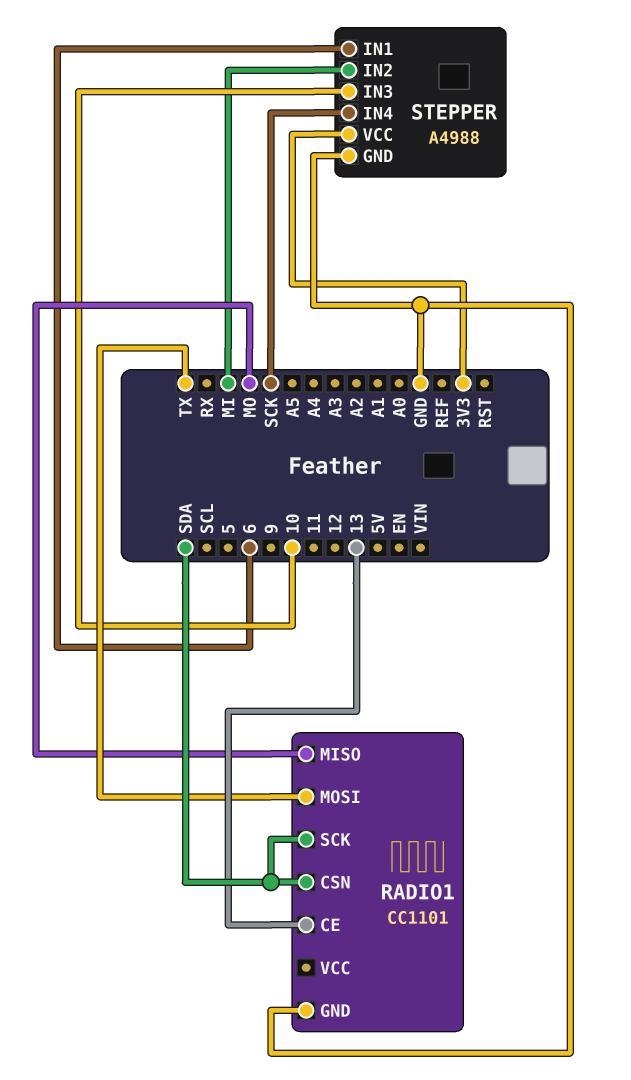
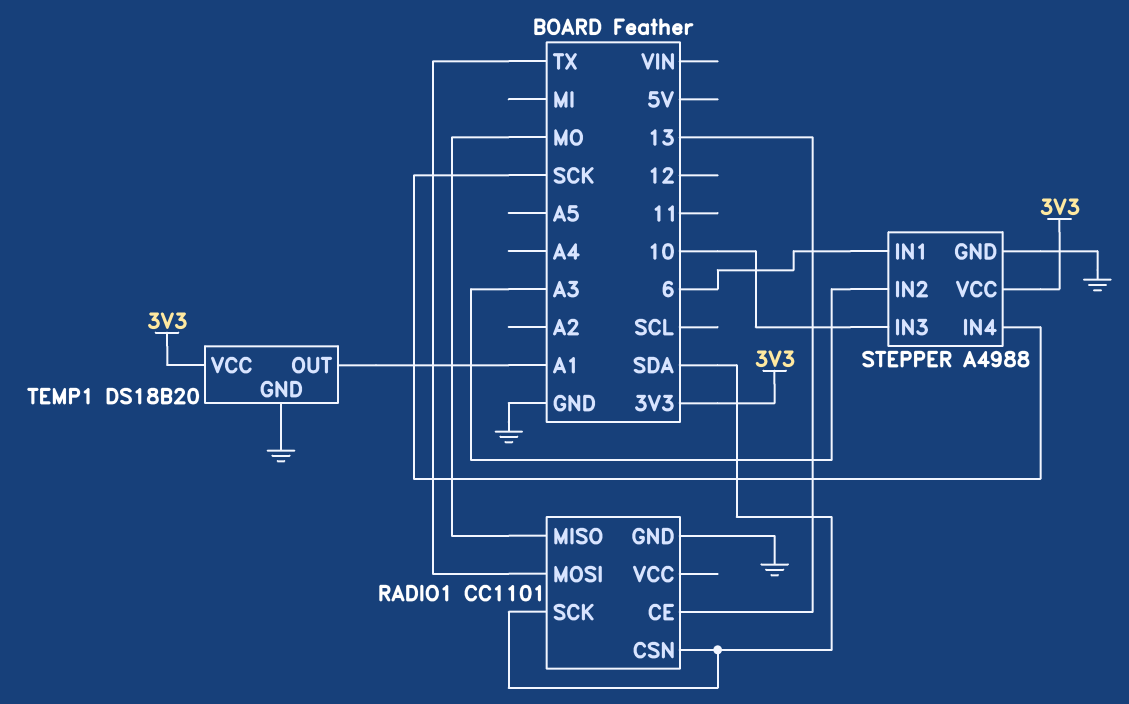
STEPPER pin IN2: MI -> A3
TEMP1: none -> DS18B20
TEMP1 pin GND: none -> GND
TEMP1 pin OUT: none -> A1
TEMP1 pin VCC: none -> 3V3

